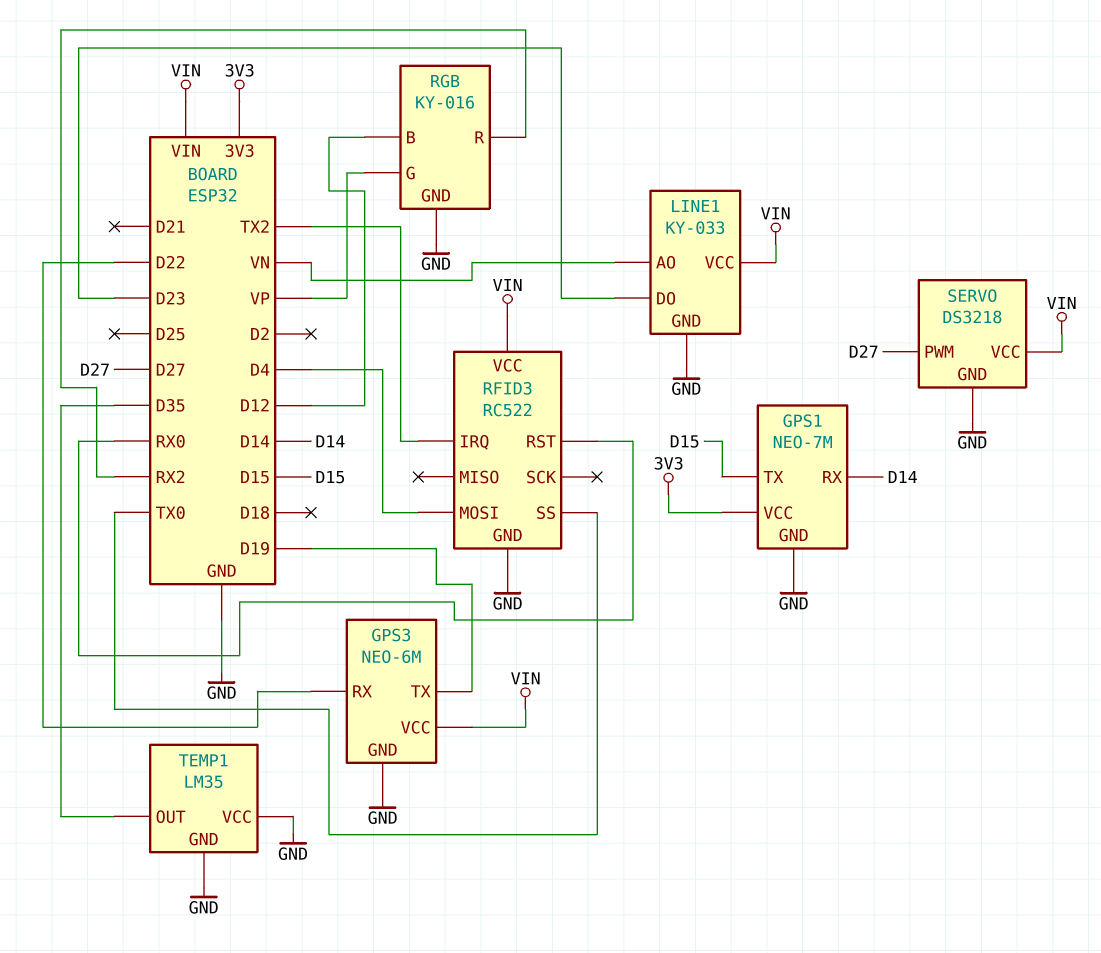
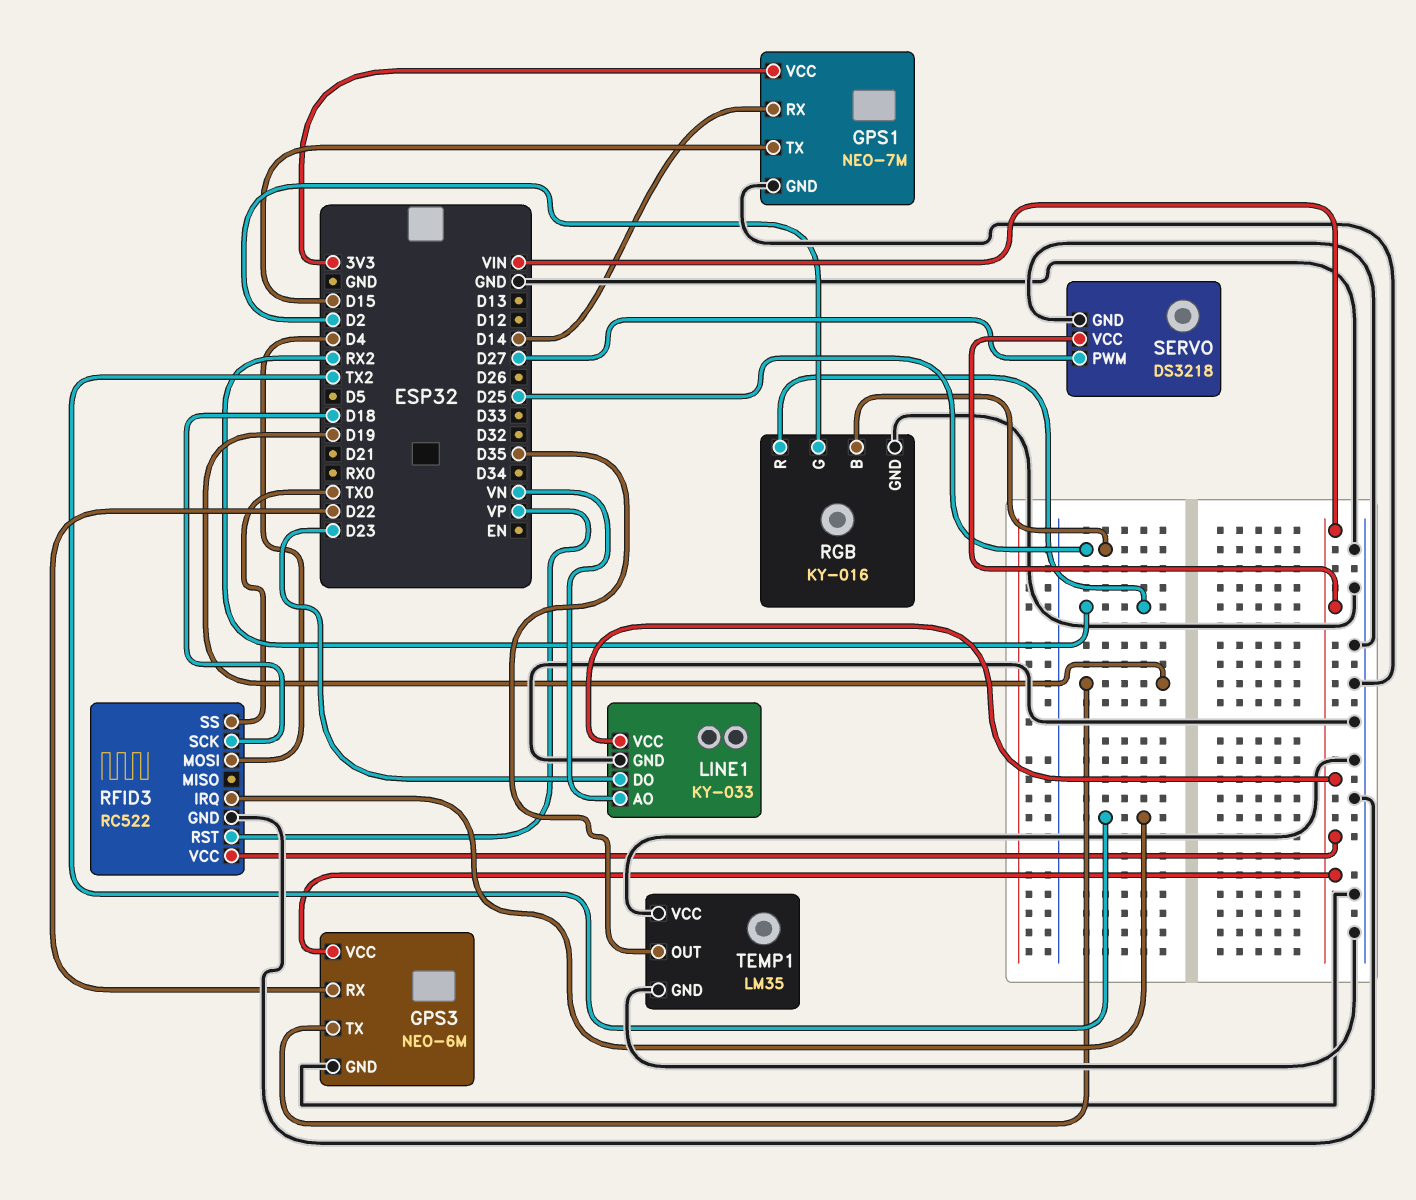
RFID3 pin RST: RX0 -> VP
RFID3 pin SCK: none -> D18
RGB pin B: D12 -> D25
RGB pin G: VP -> D2

